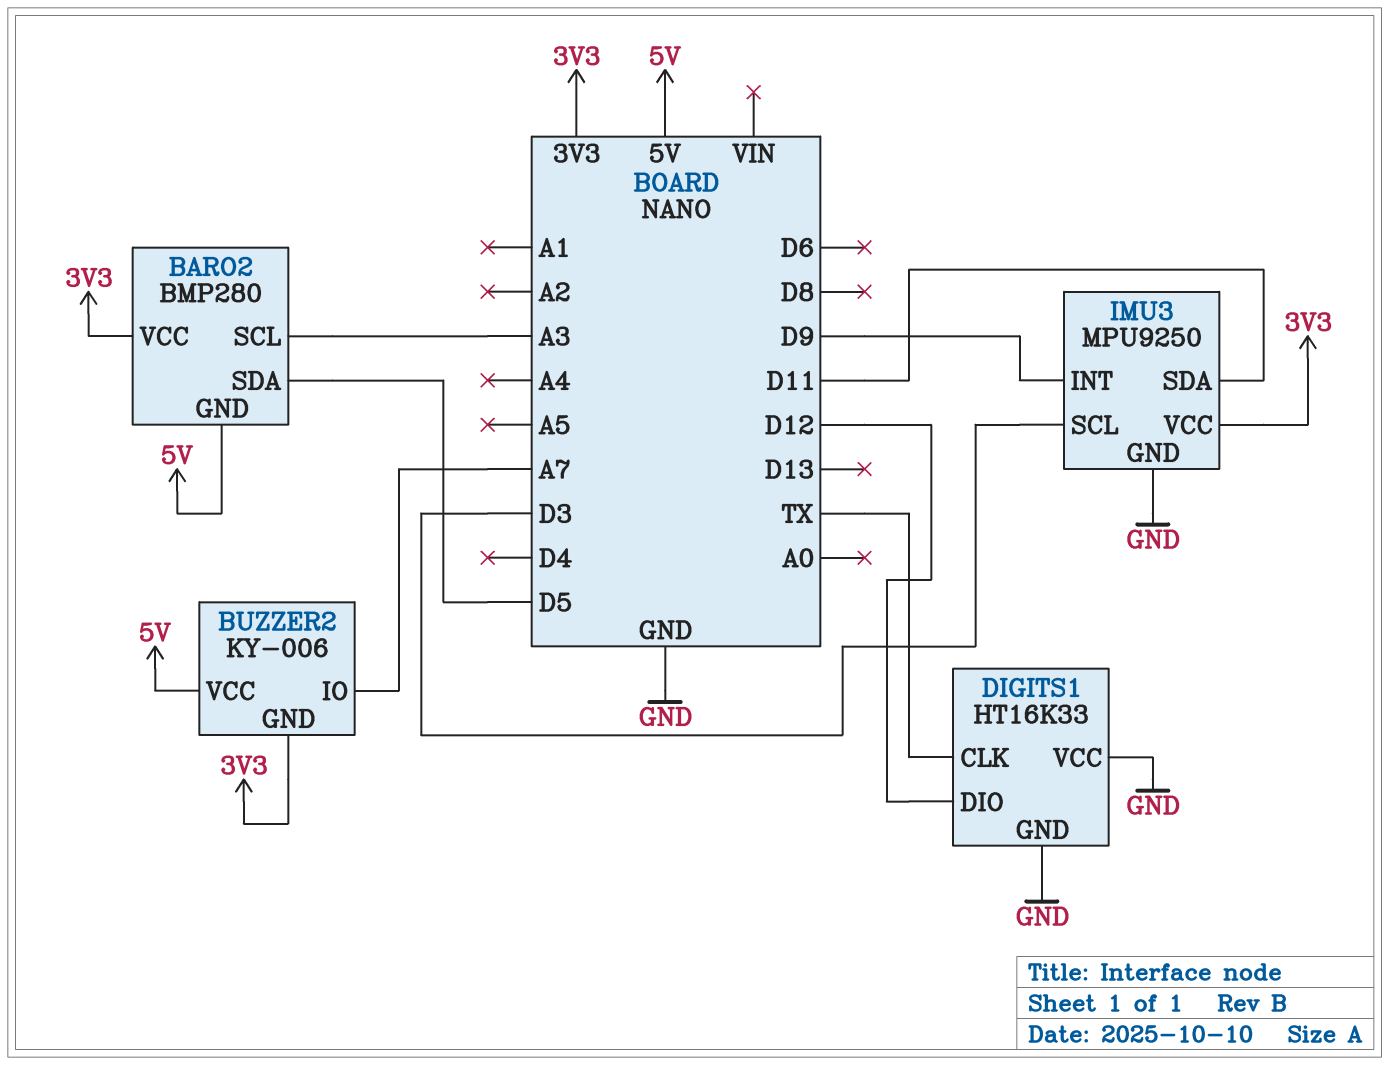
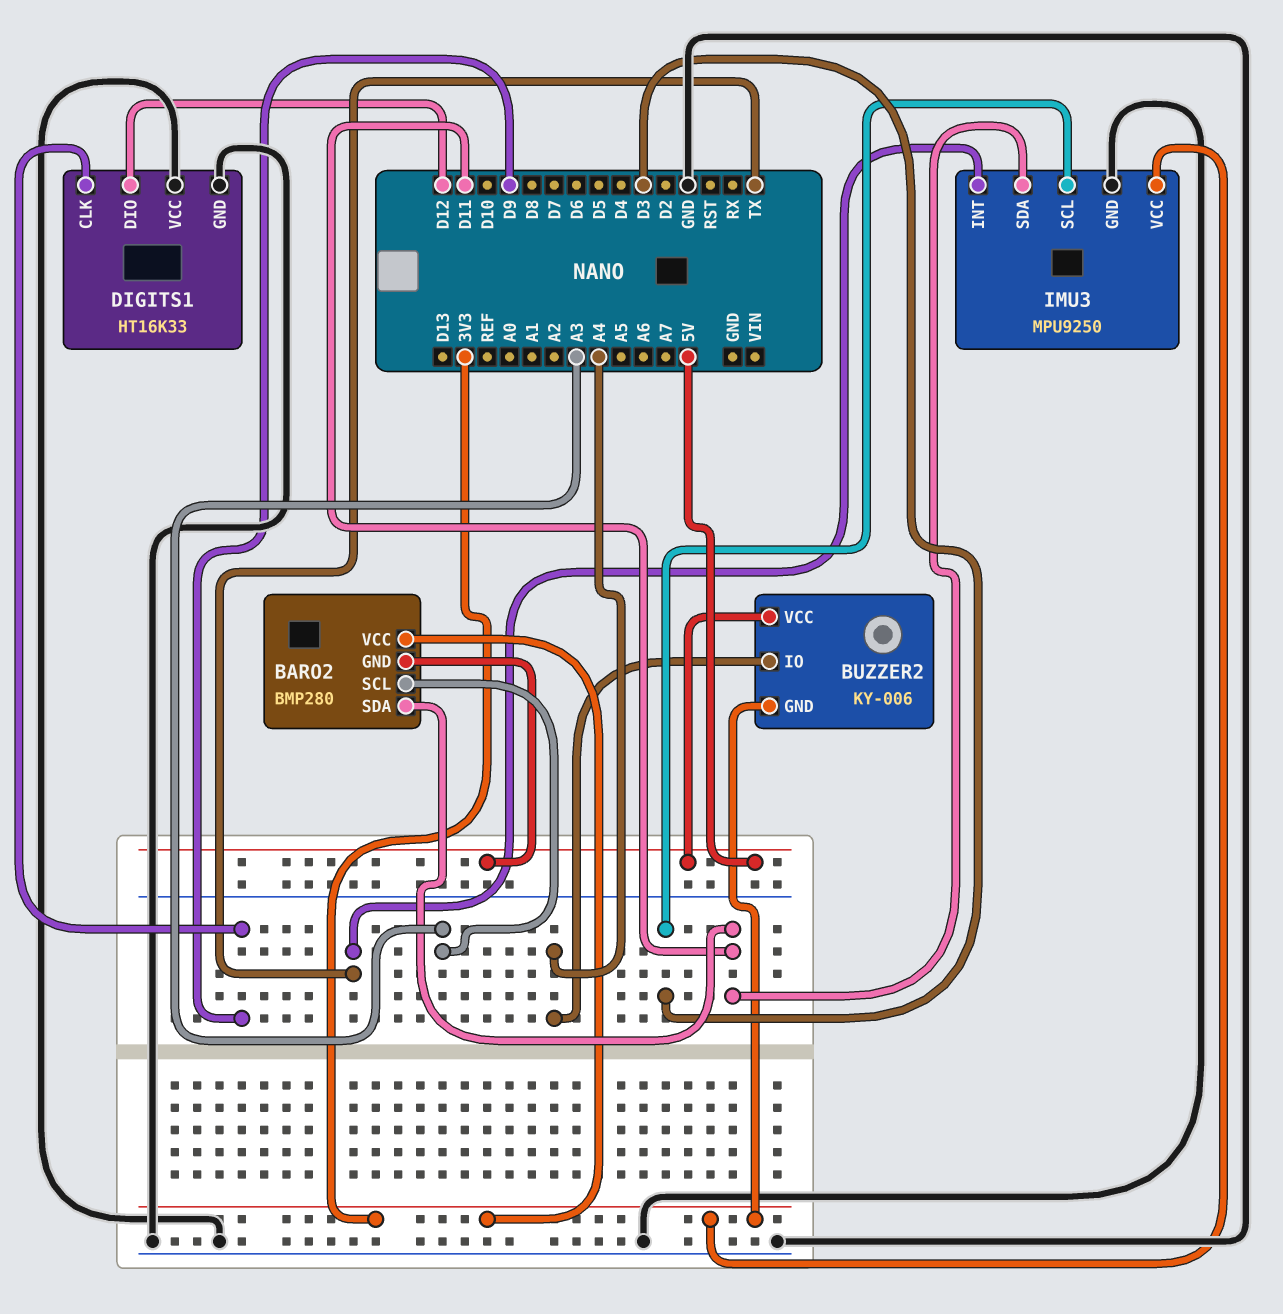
BARO2 pin SDA: D5 -> D11
BUZZER2 pin IO: A7 -> A4
DIGITS1 pin CLK: TX -> D9
IMU3 pin INT: D9 -> TX

